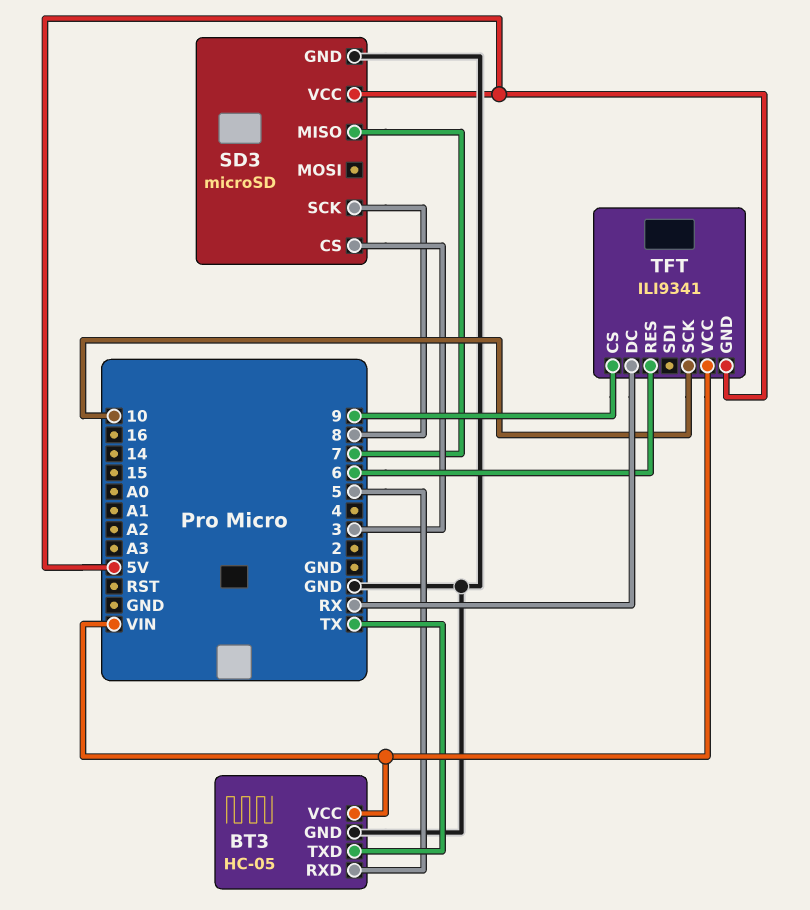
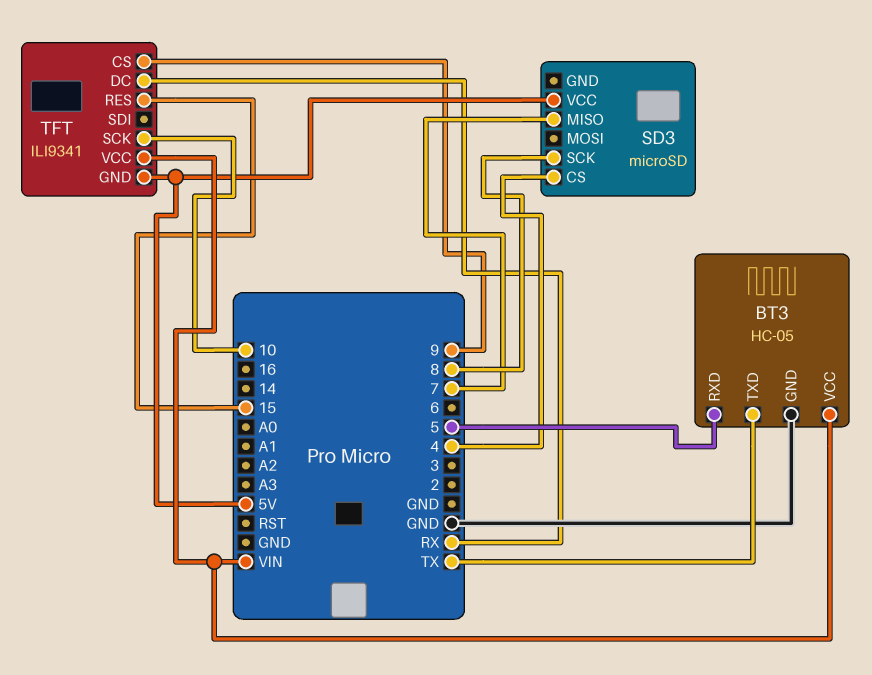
SD3 pin CS: 3 -> 4
SD3 pin GND: GND -> none
TFT pin RES: 6 -> 15

